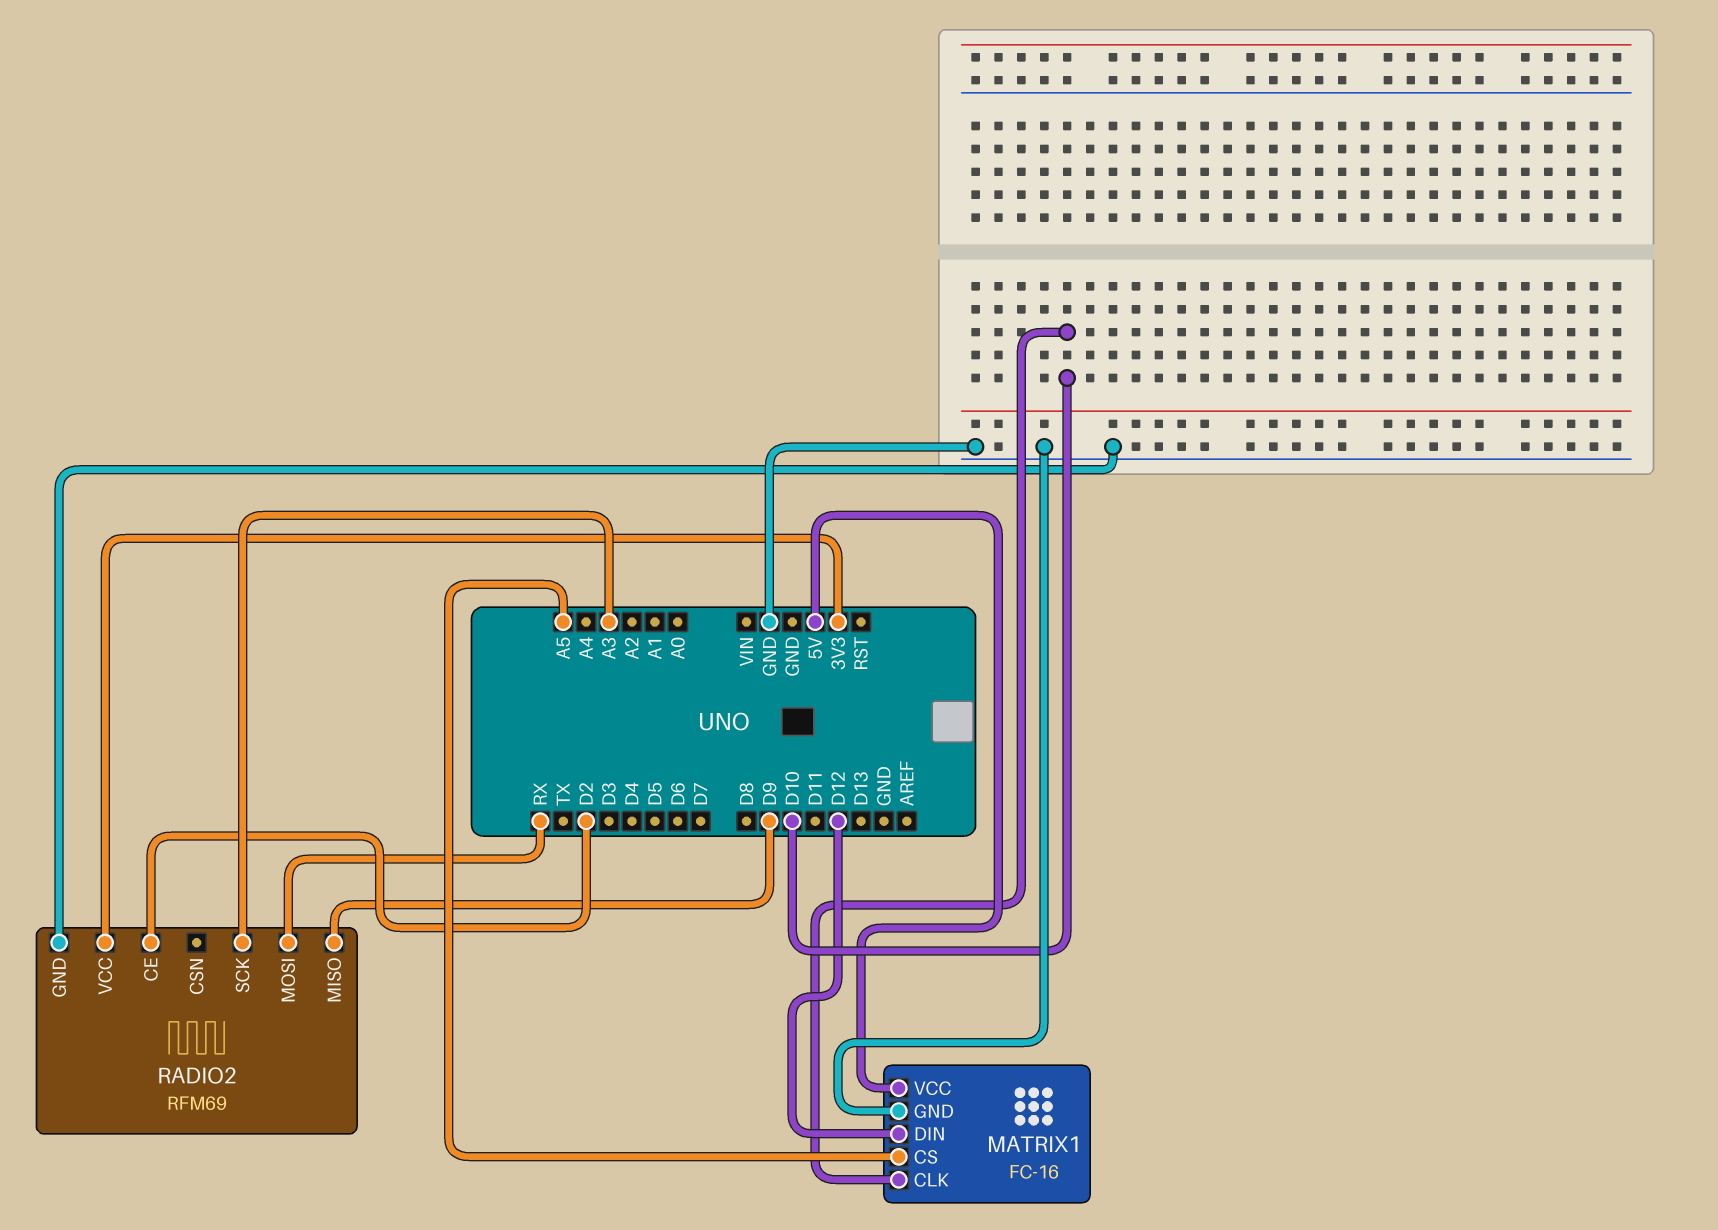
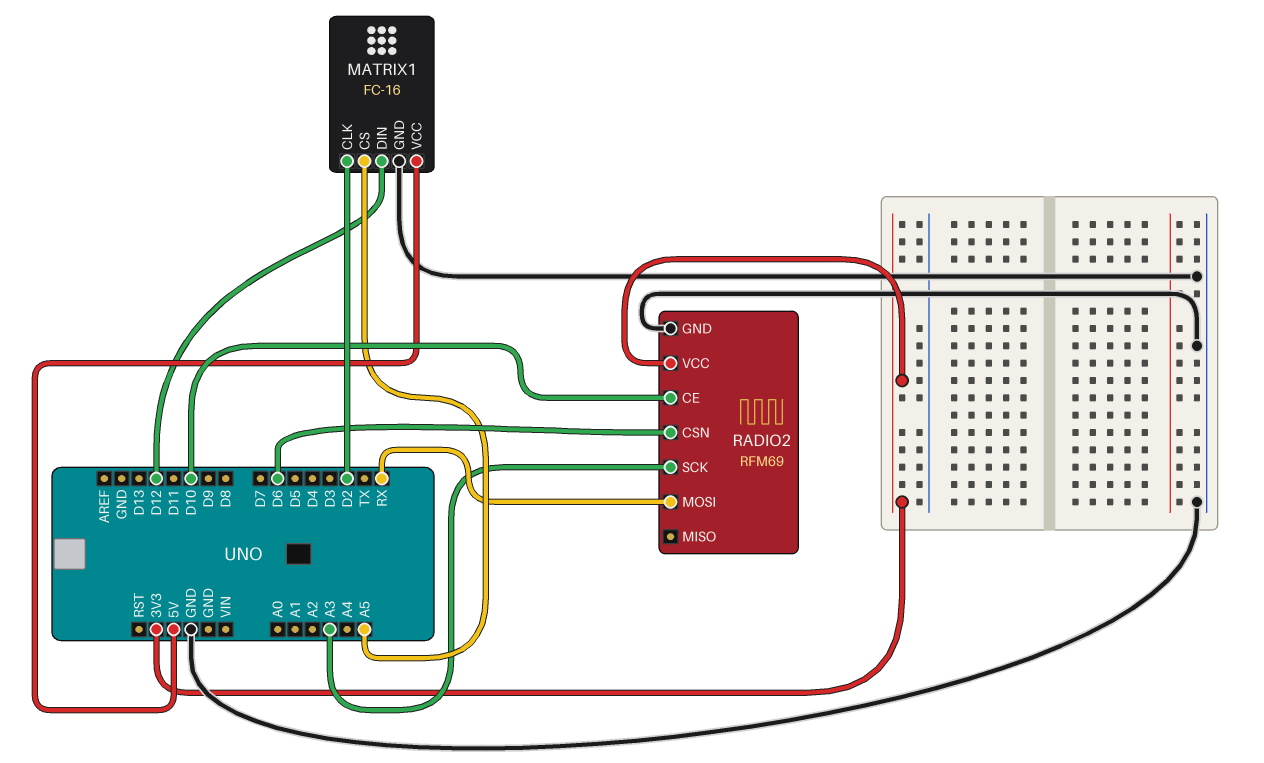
MATRIX1 pin CLK: D10 -> D2
RADIO2 pin CE: D2 -> D10
RADIO2 pin CSN: none -> D6
RADIO2 pin MISO: D9 -> none

